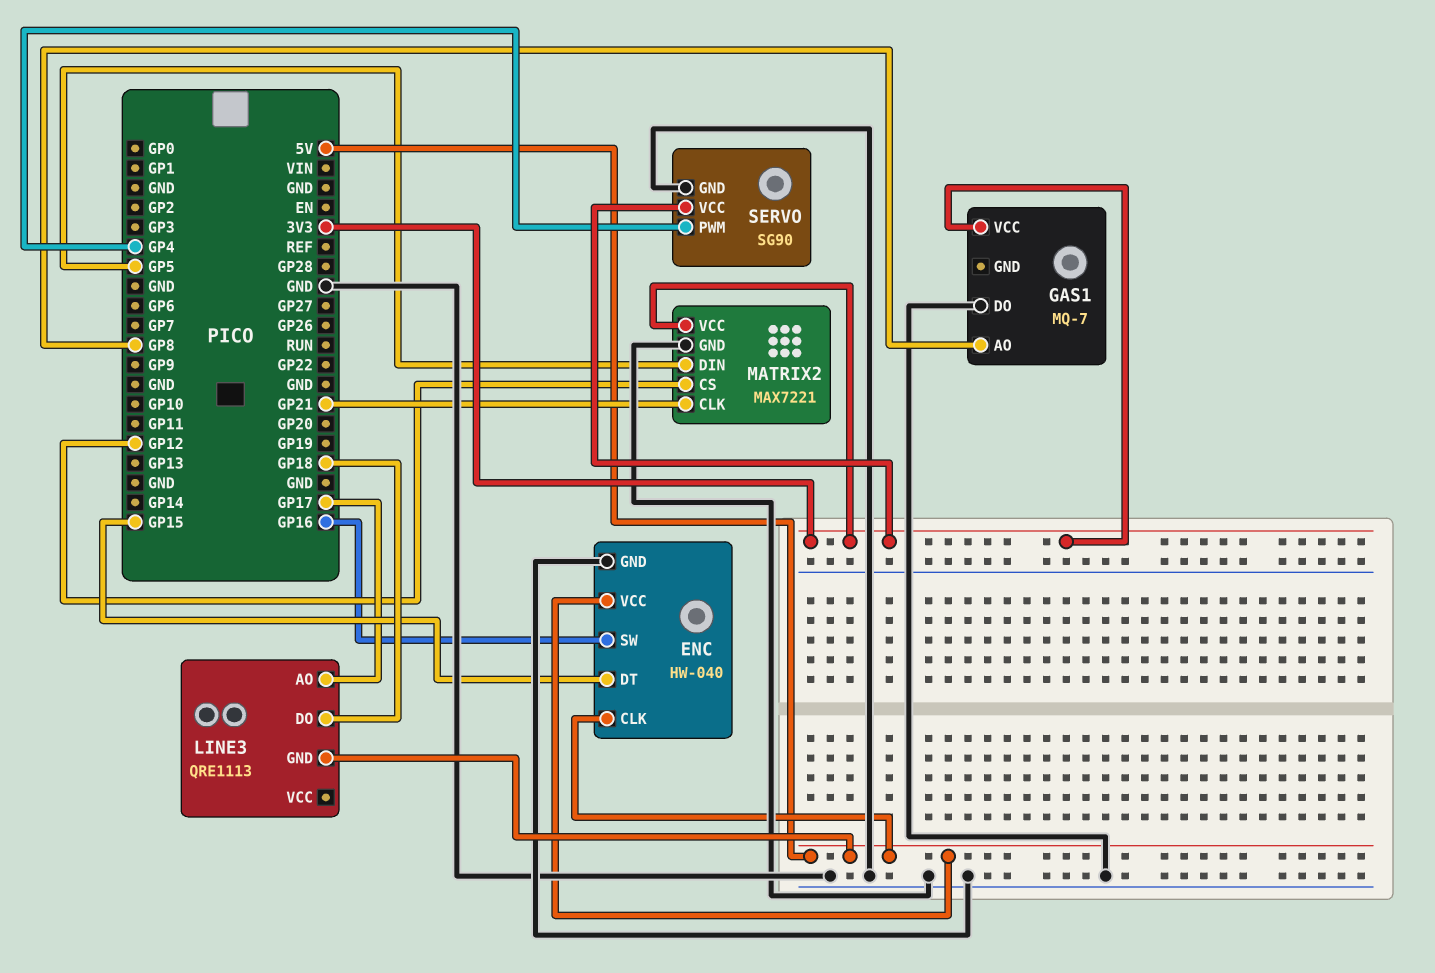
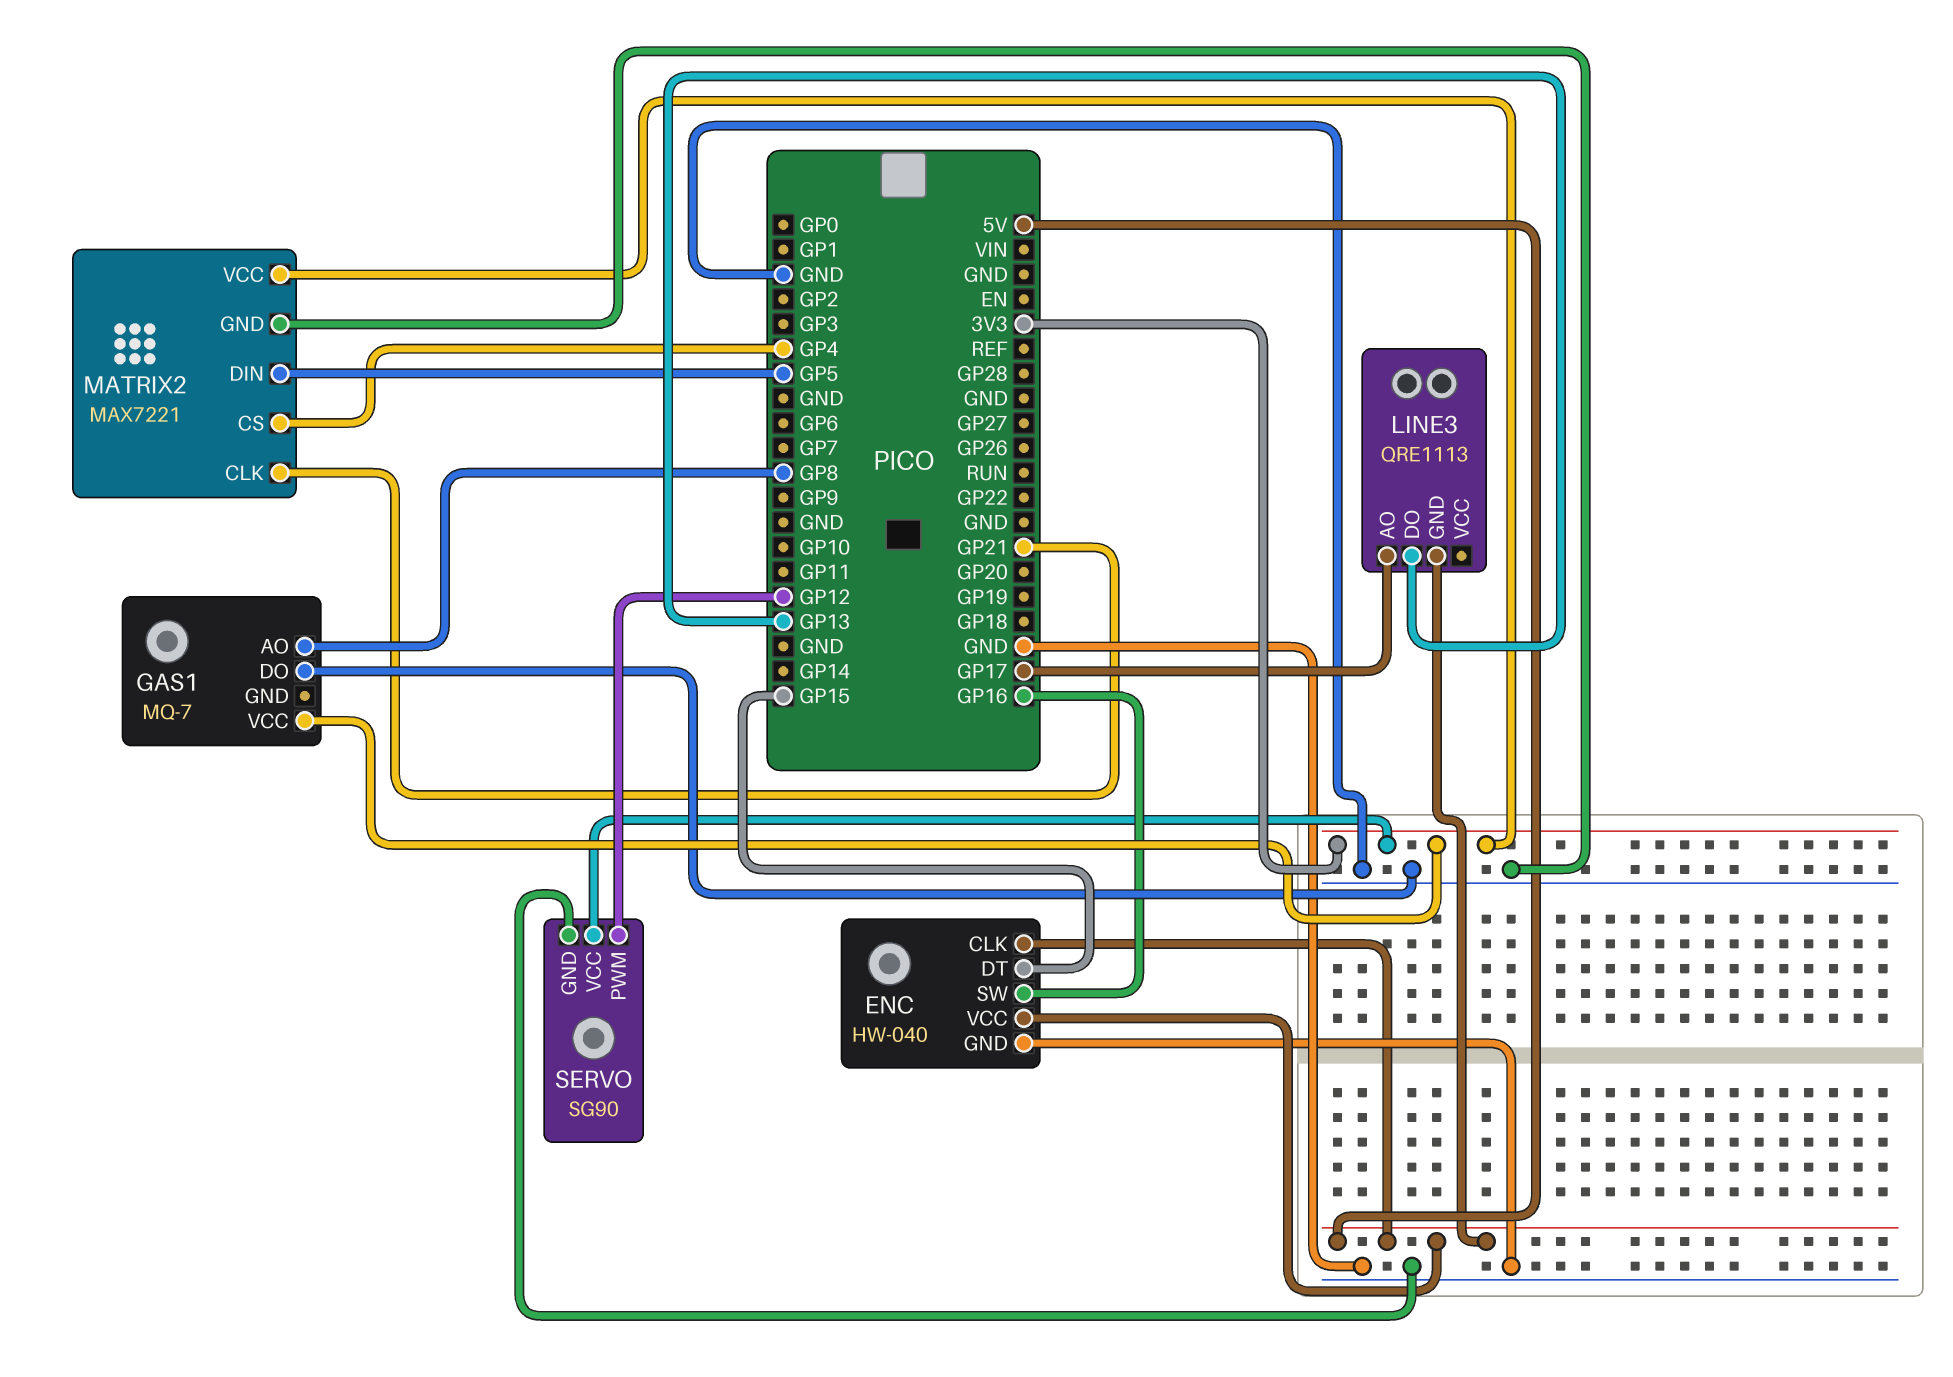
LINE3 pin DO: GP18 -> GP13
MATRIX2 pin CS: GP12 -> GP4
SERVO pin PWM: GP4 -> GP12

